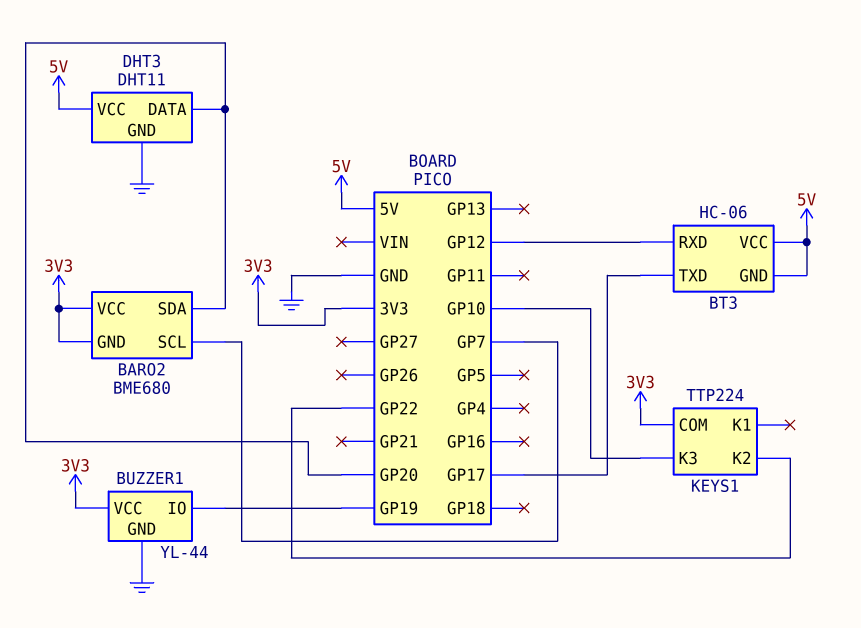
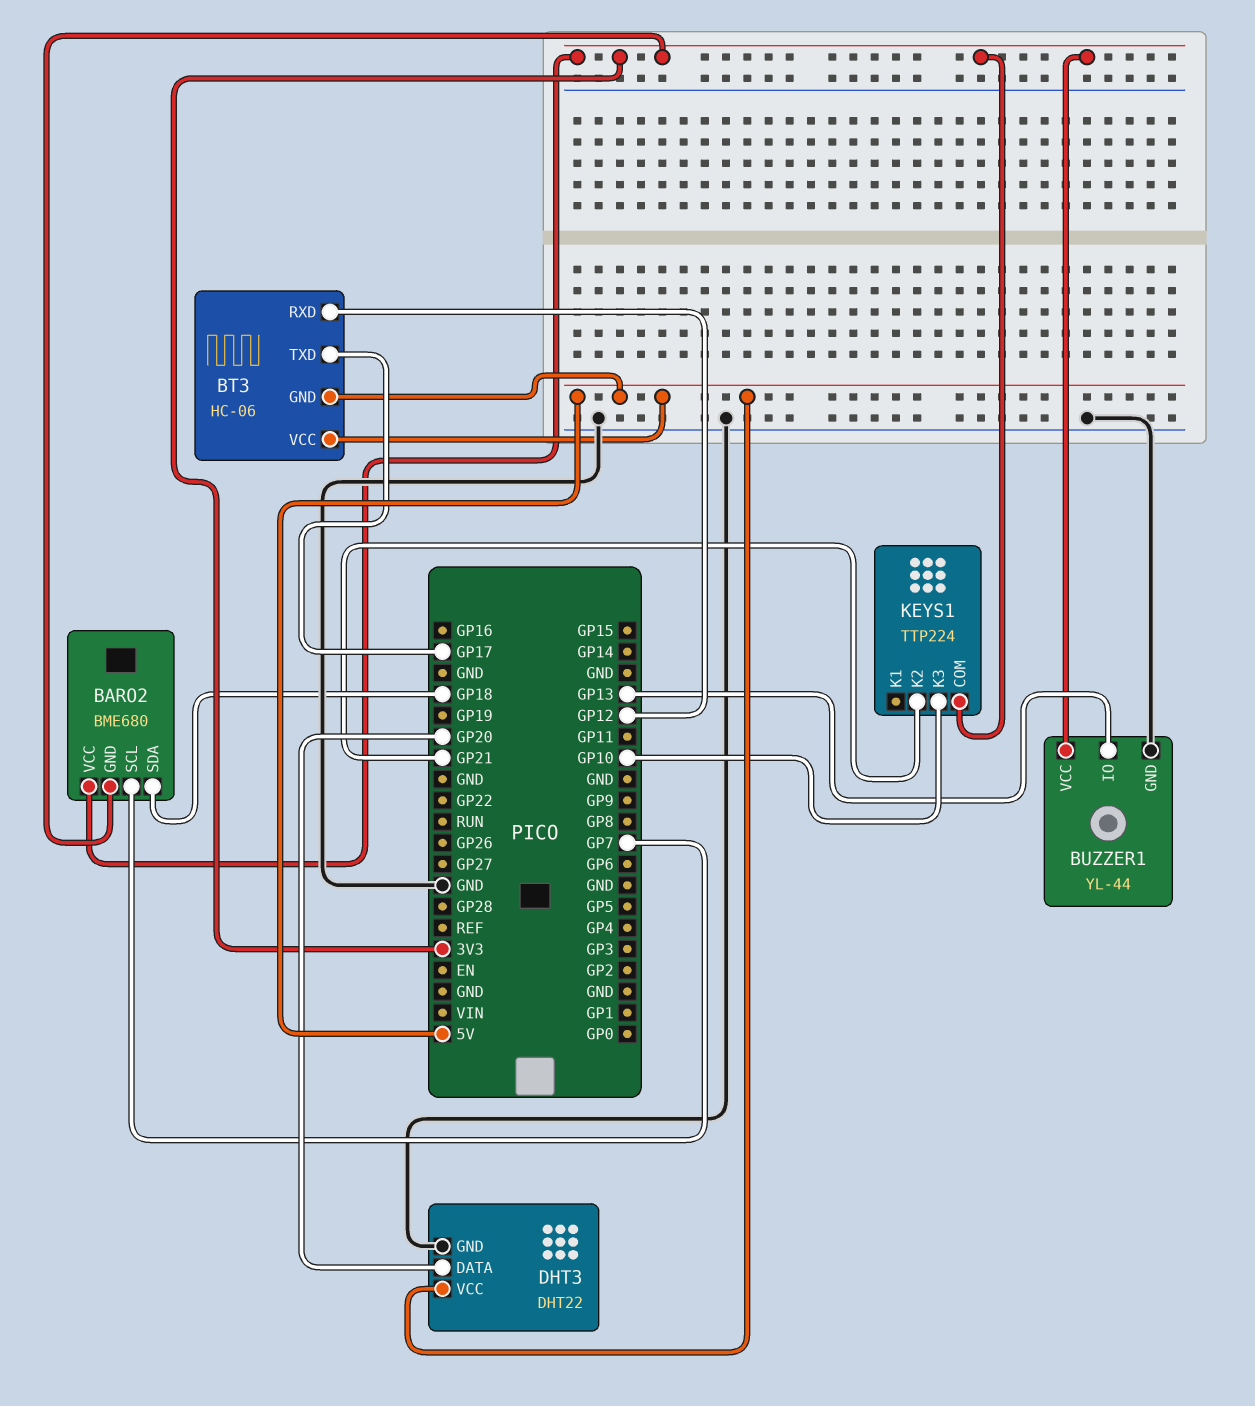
BARO2 pin SDA: GP20 -> GP18
BUZZER1 pin IO: GP19 -> GP13
DHT3: DHT11 -> DHT22
KEYS1 pin K2: GP22 -> GP21

